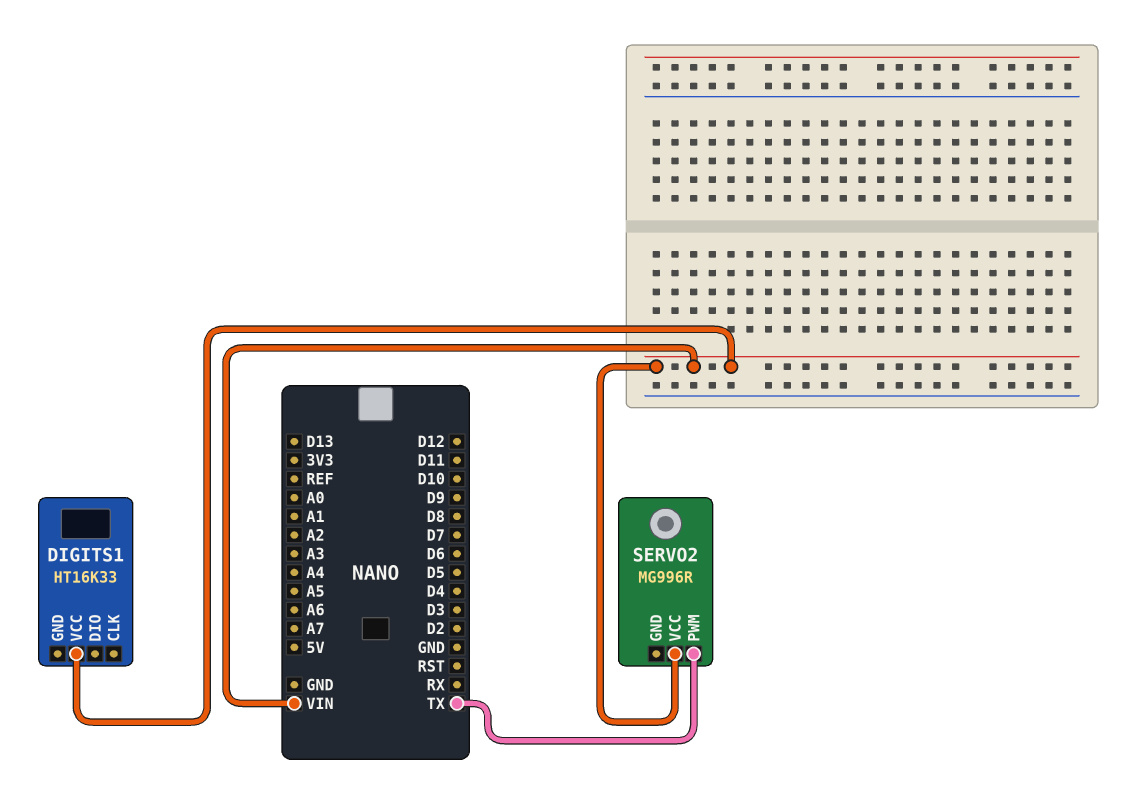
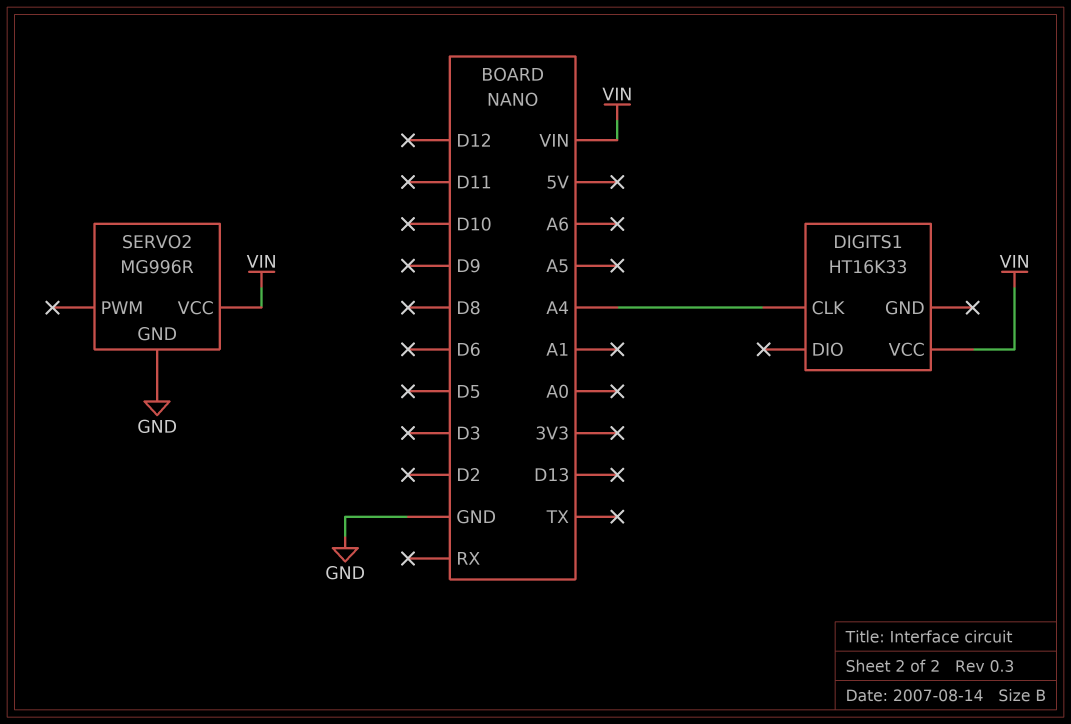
DIGITS1 pin CLK: none -> A4
SERVO2 pin GND: none -> GND
SERVO2 pin PWM: TX -> none

